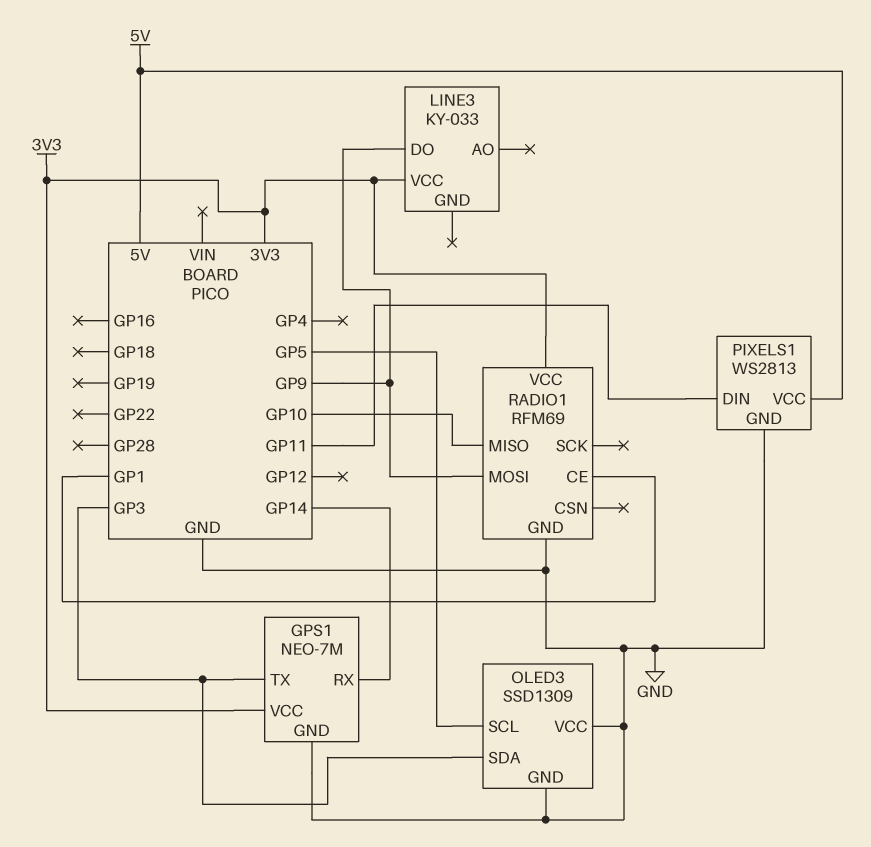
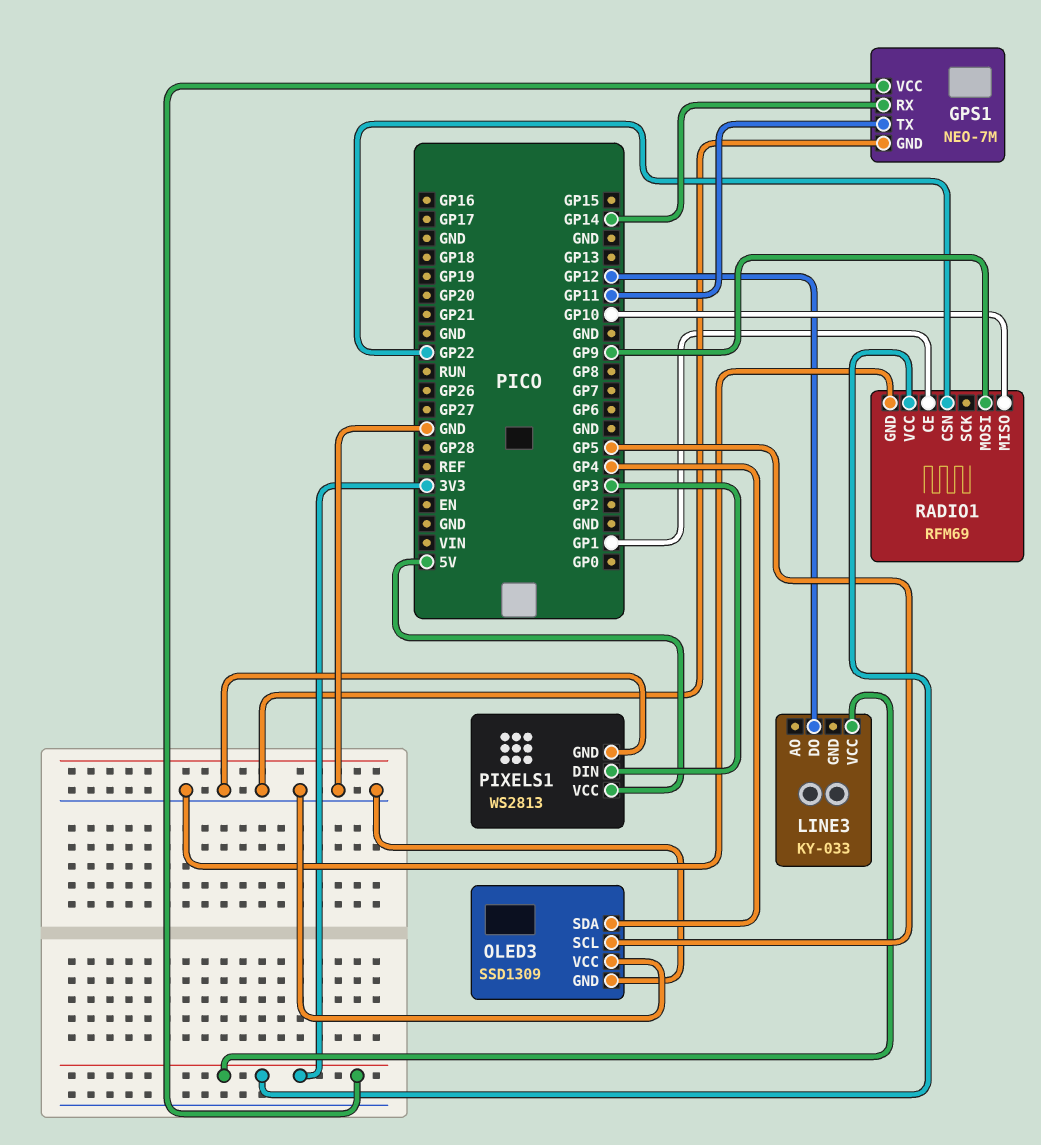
GPS1 pin TX: GP3 -> GP11
LINE3 pin DO: GP9 -> GP12
OLED3 pin SDA: GP3 -> GP4
PIXELS1 pin DIN: GP11 -> GP3
RADIO1 pin CSN: none -> GP22

